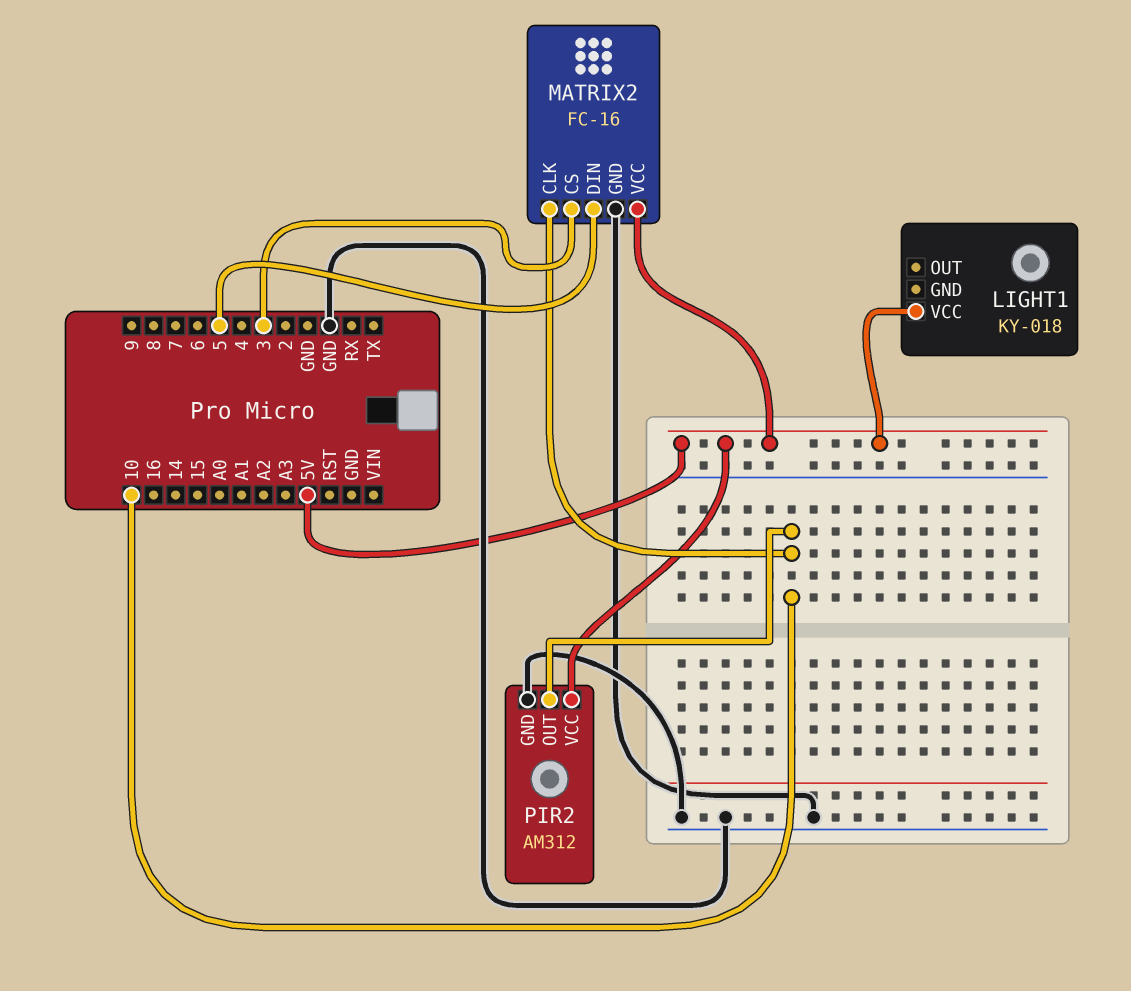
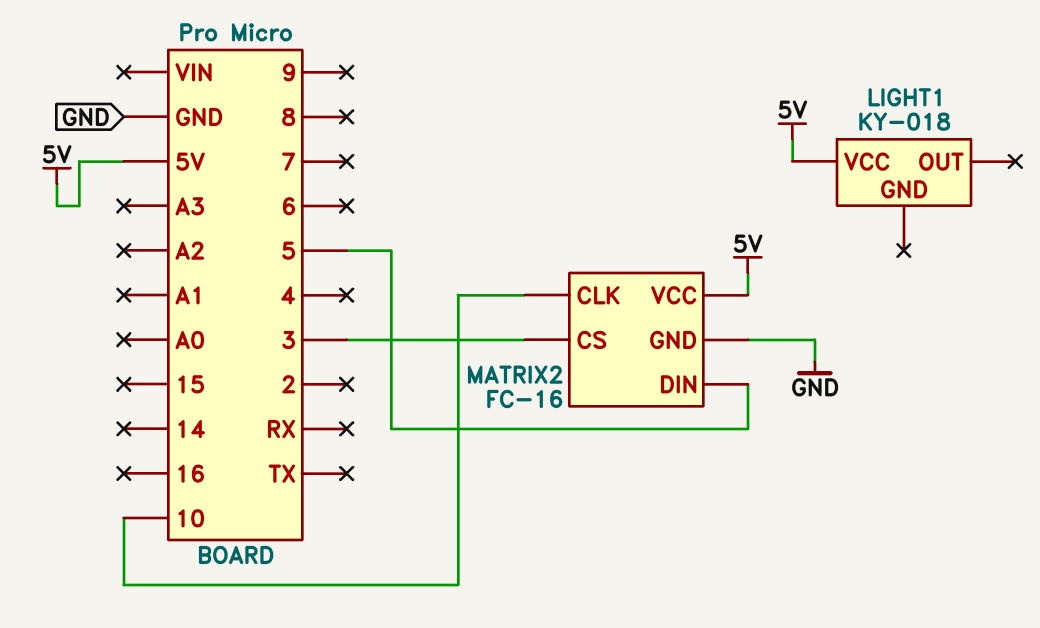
PIR2: AM312 -> none
PIR2 pin GND: GND -> none
PIR2 pin OUT: 10 -> none
PIR2 pin VCC: 5V -> none

